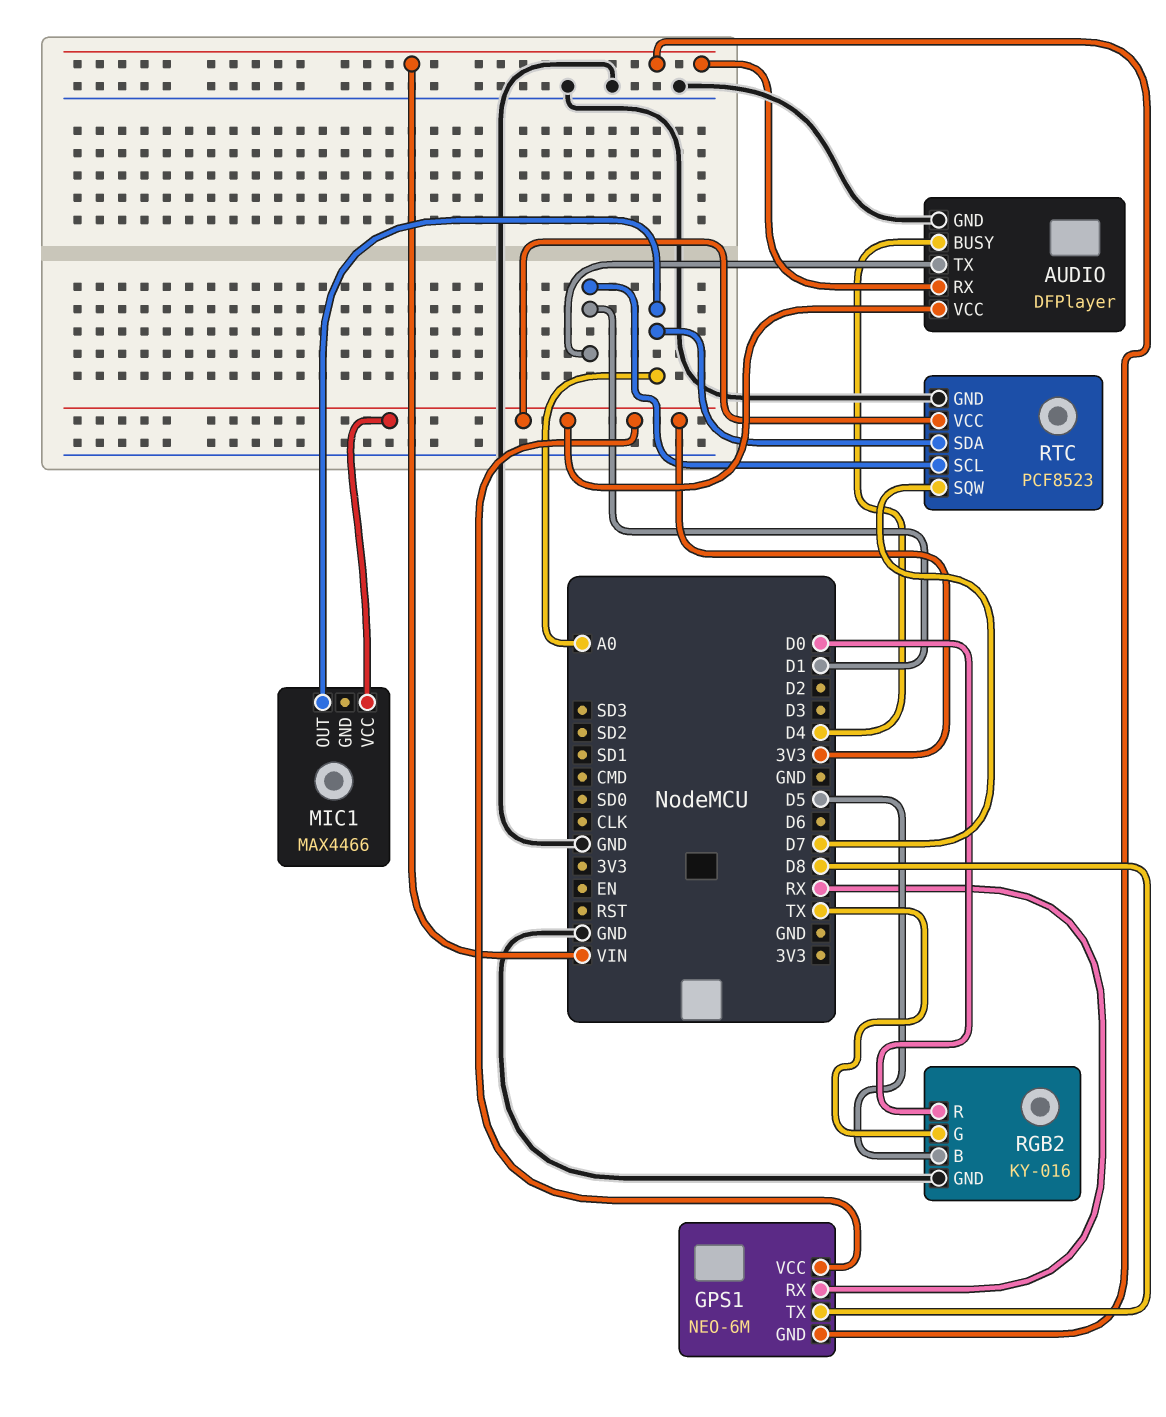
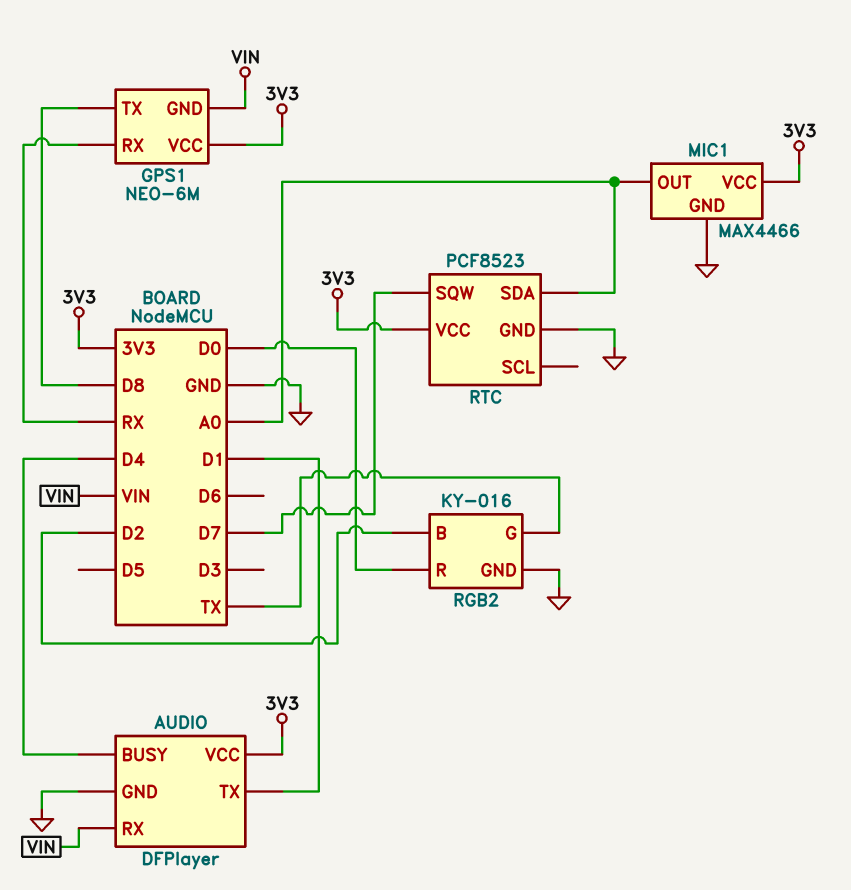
MIC1 pin GND: none -> GND
RGB2 pin B: D5 -> D2
RTC pin SCL: D1 -> none

